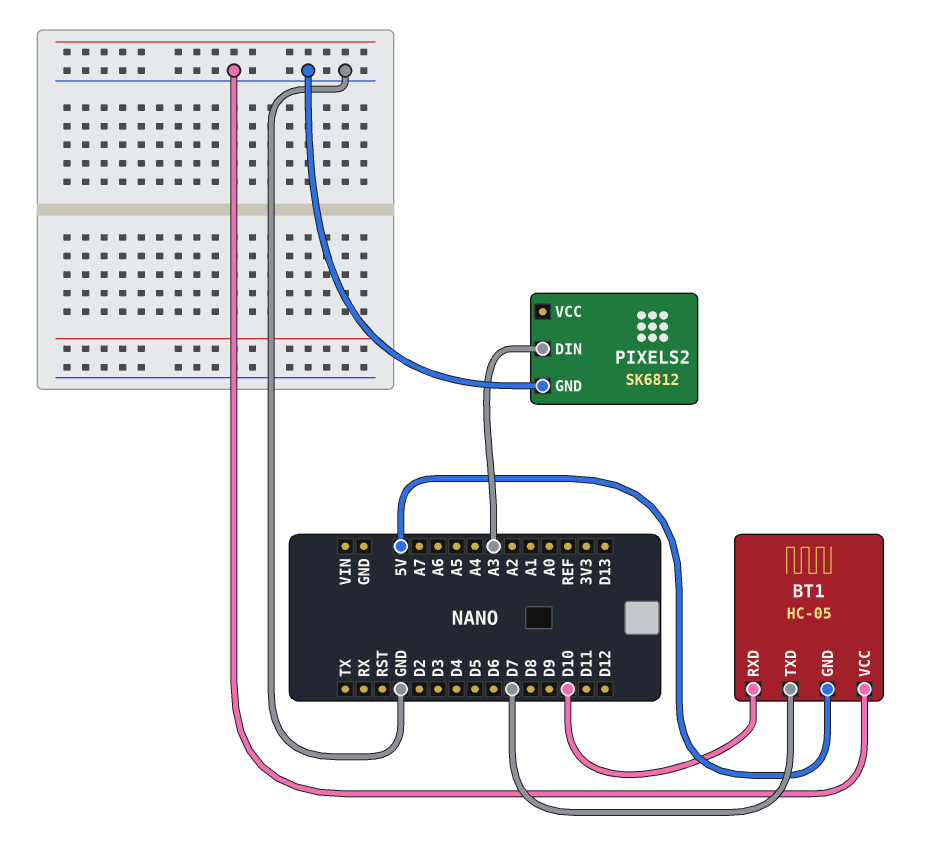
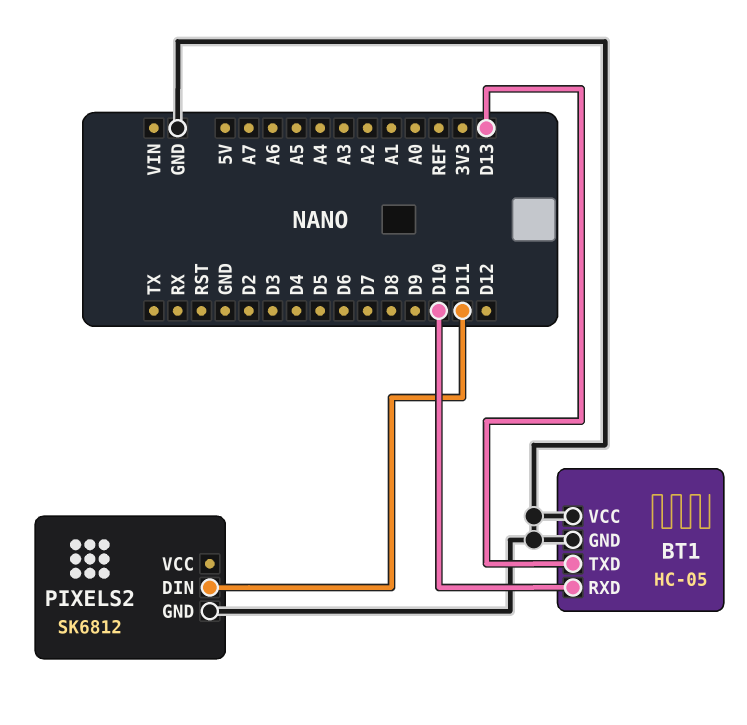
BT1 pin GND: 5V -> GND
BT1 pin TXD: D7 -> D13
PIXELS2 pin DIN: A3 -> D11

